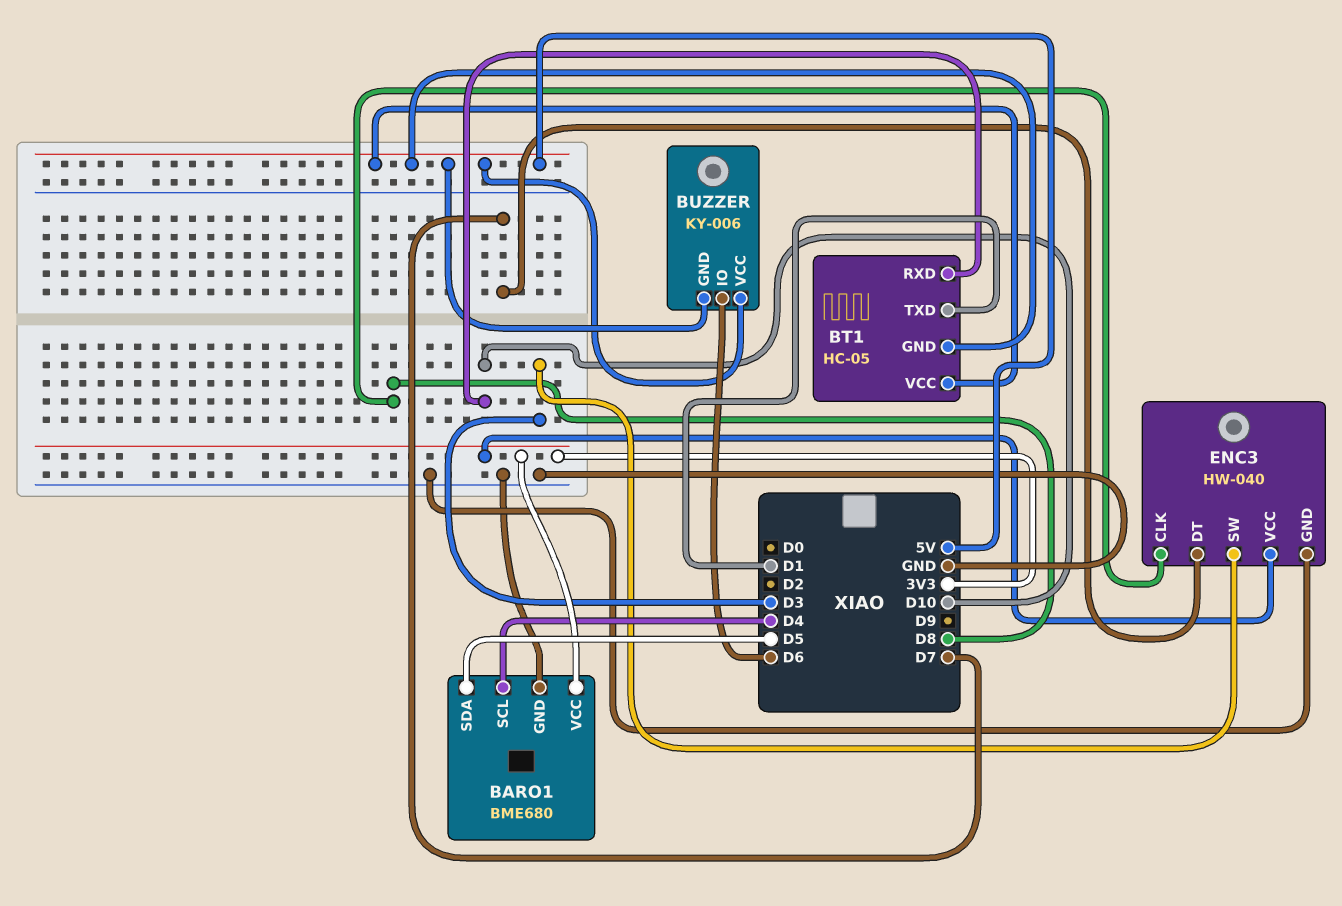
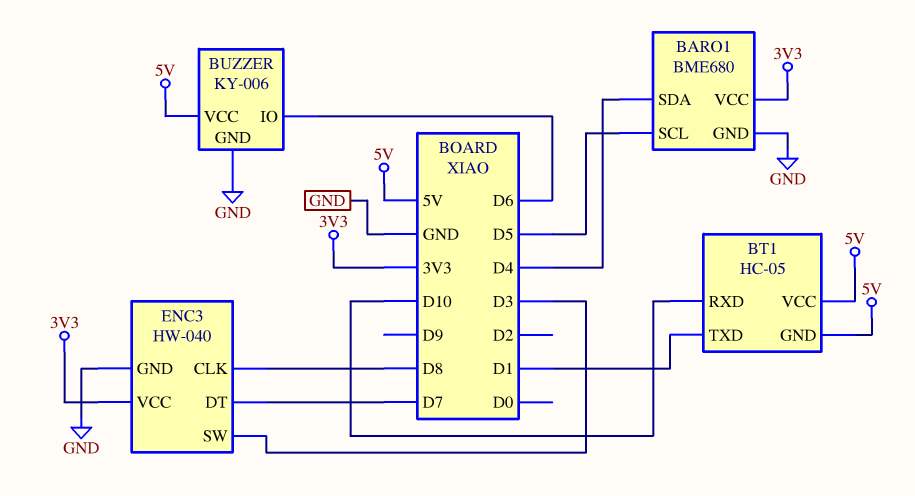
BARO1 pin SCL: D4 -> D5
BARO1 pin SDA: D5 -> D4
BUZZER pin GND: 5V -> GND

